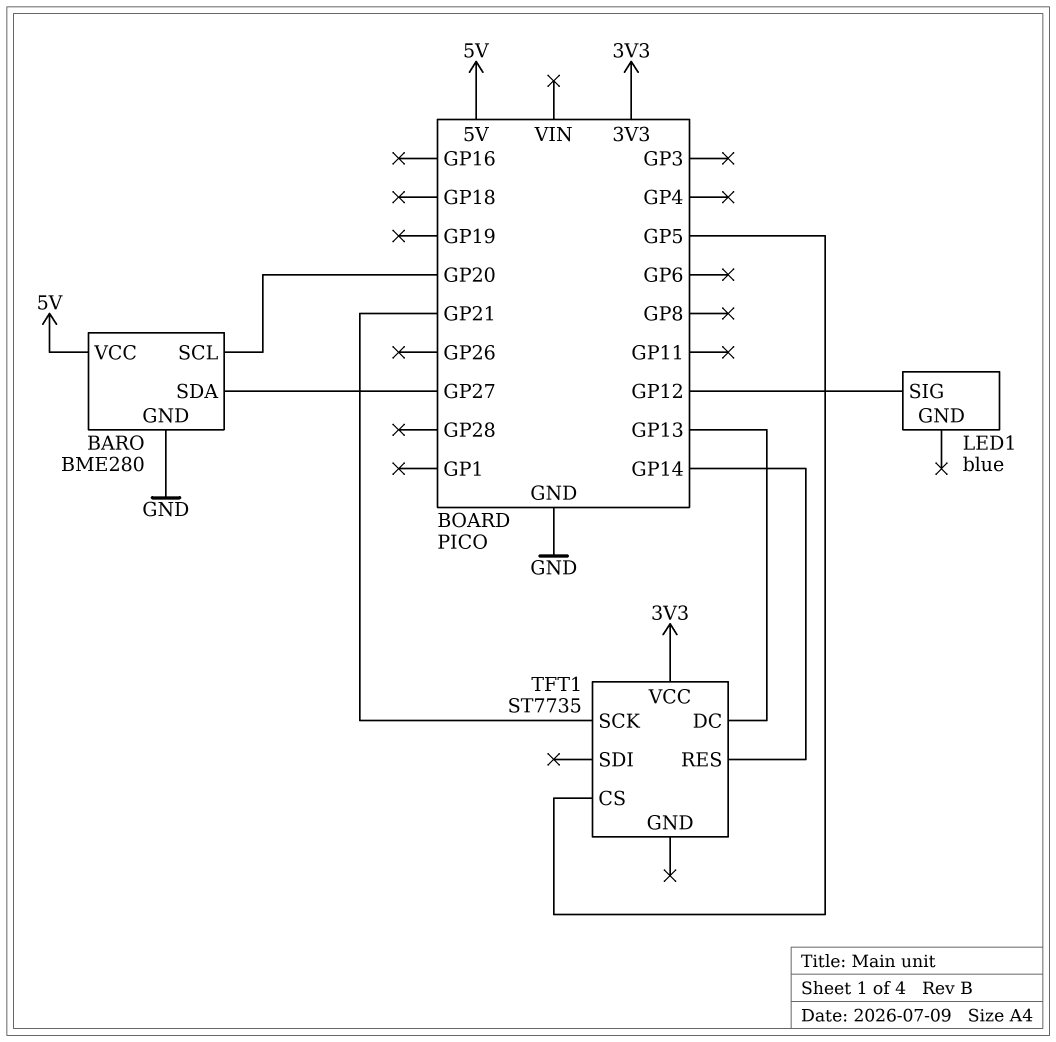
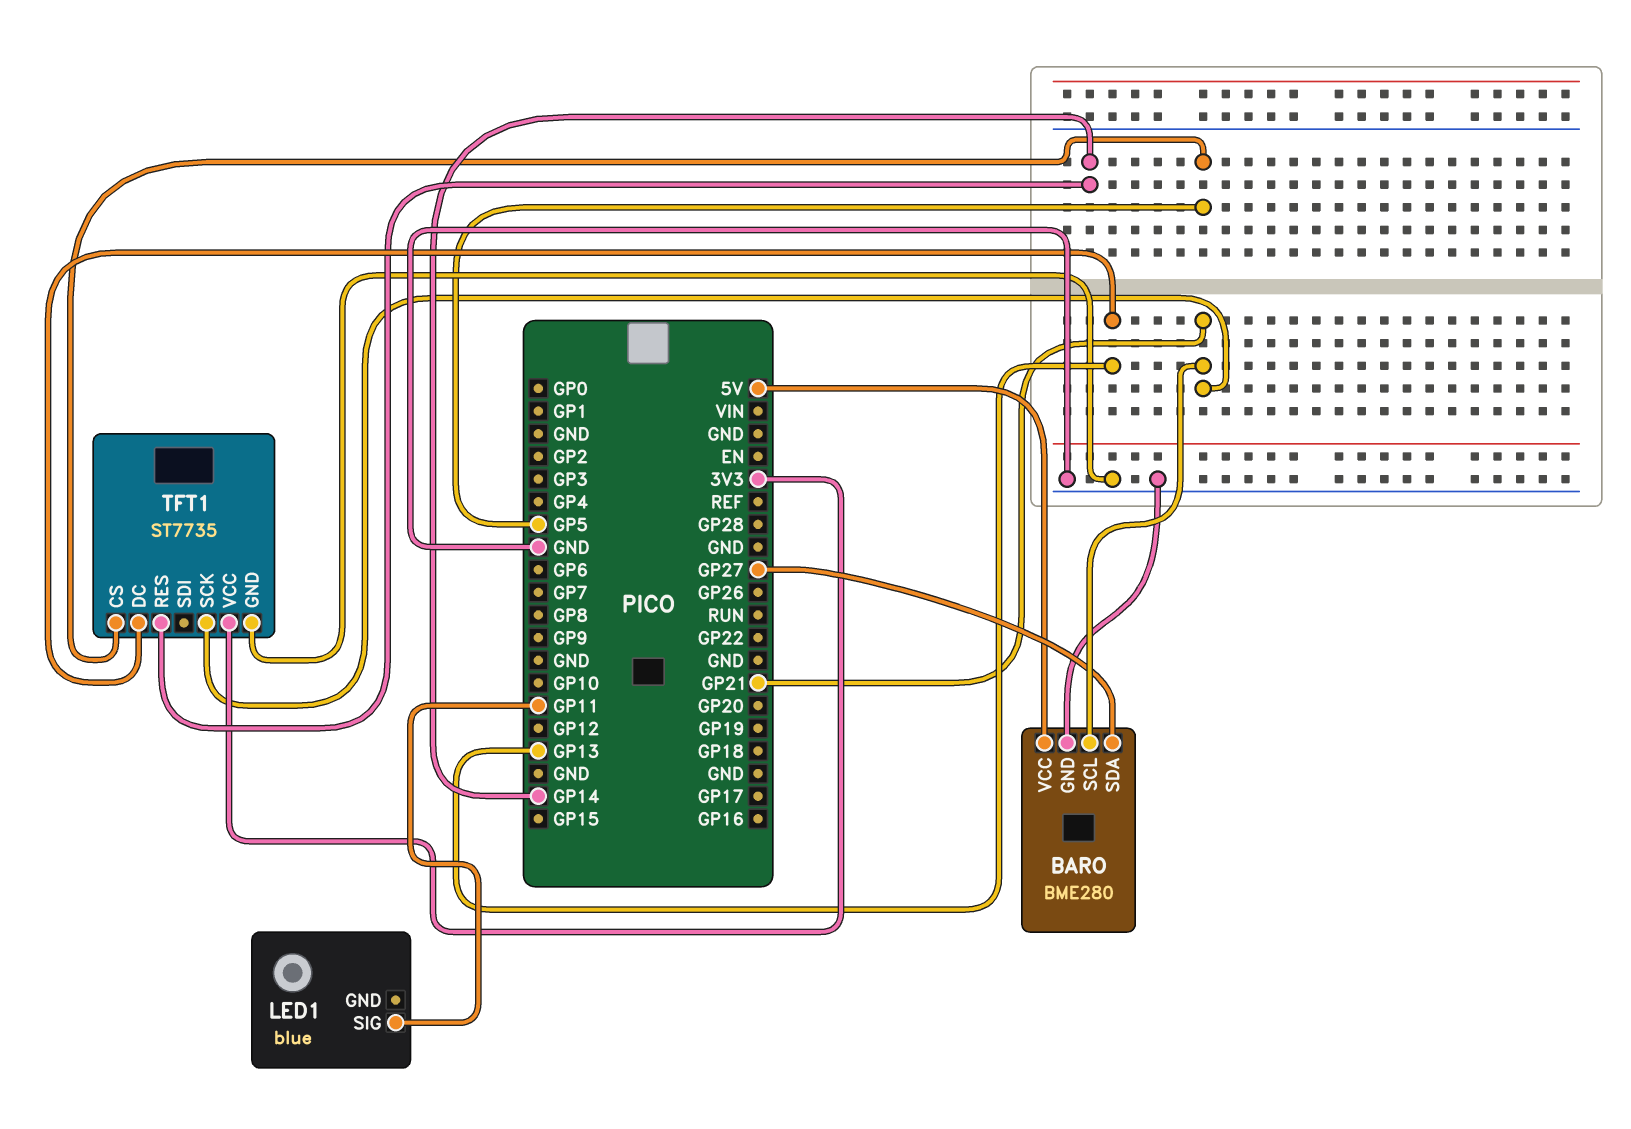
BARO pin SCL: GP20 -> GP21
LED1 pin SIG: GP12 -> GP11
TFT1 pin GND: none -> GND

